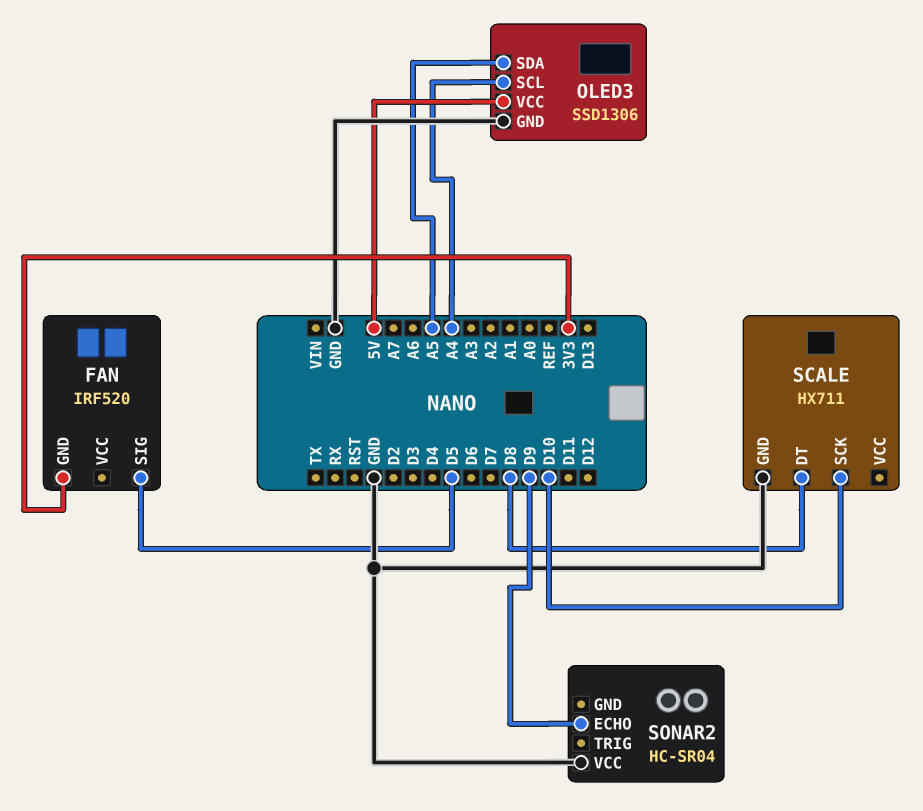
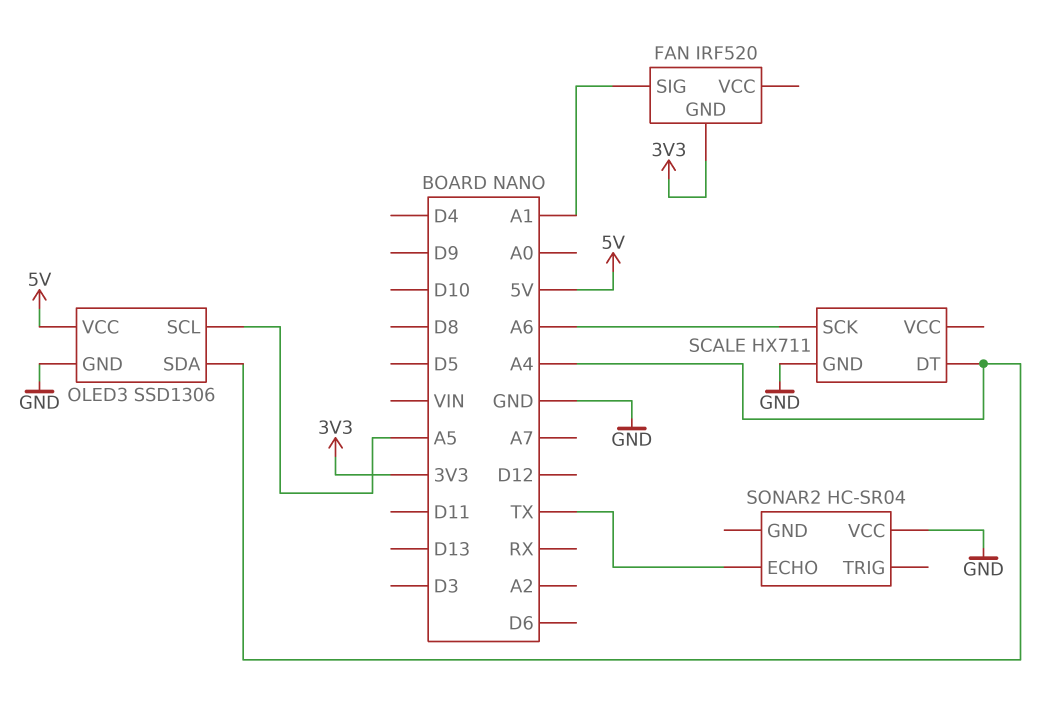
FAN pin SIG: D5 -> A1
OLED3 pin SCL: A4 -> A5
OLED3 pin SDA: A5 -> A4
SCALE pin DT: D8 -> A4
SCALE pin SCK: D10 -> A6
SONAR2 pin ECHO: D9 -> TX

